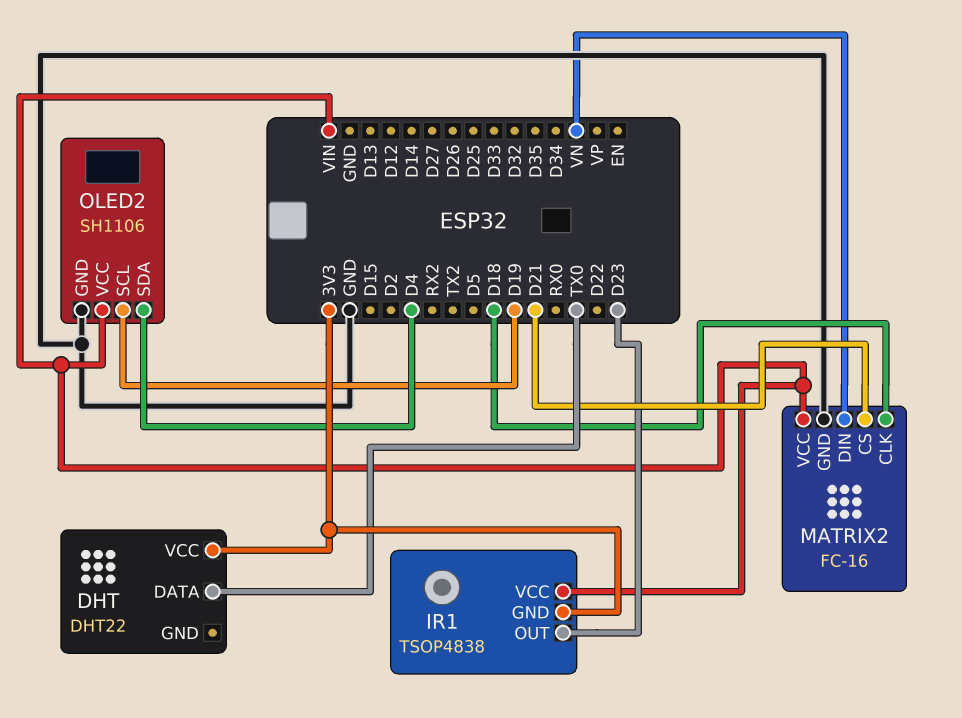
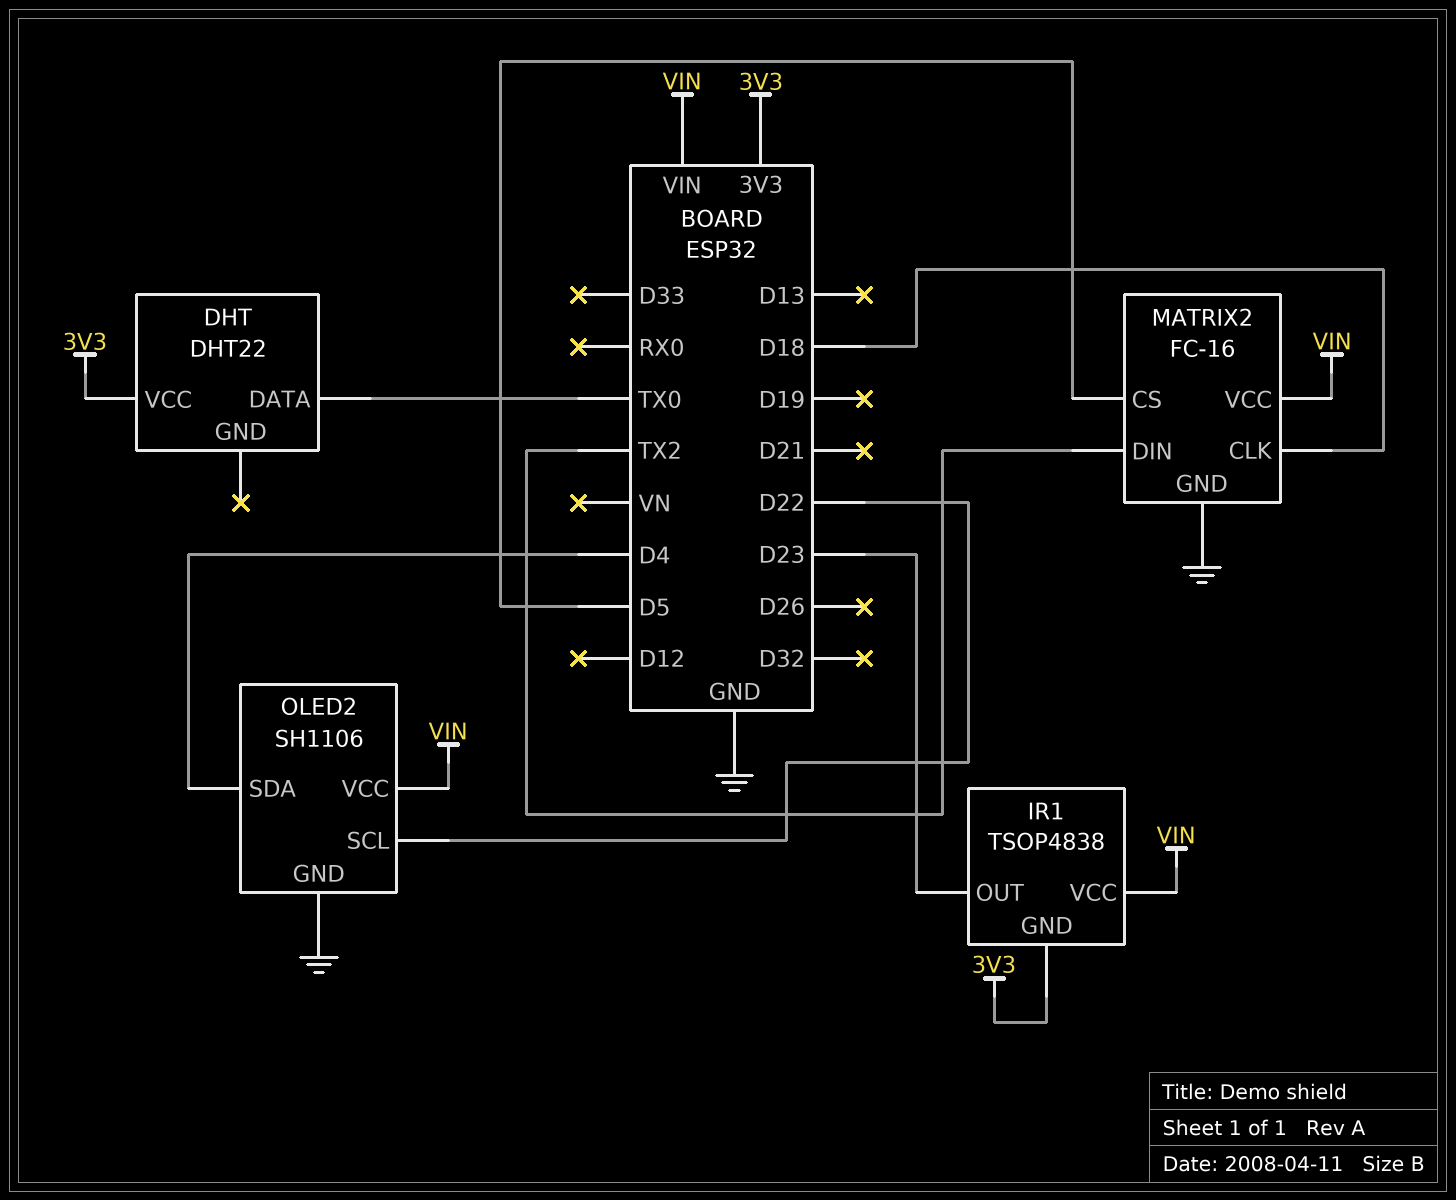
MATRIX2 pin CS: D21 -> D5
MATRIX2 pin DIN: VN -> TX2
OLED2 pin SCL: D19 -> D22

